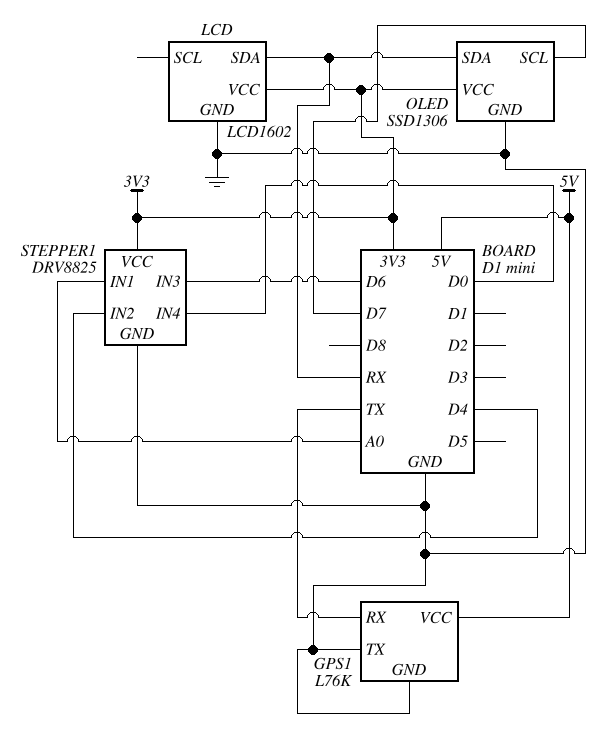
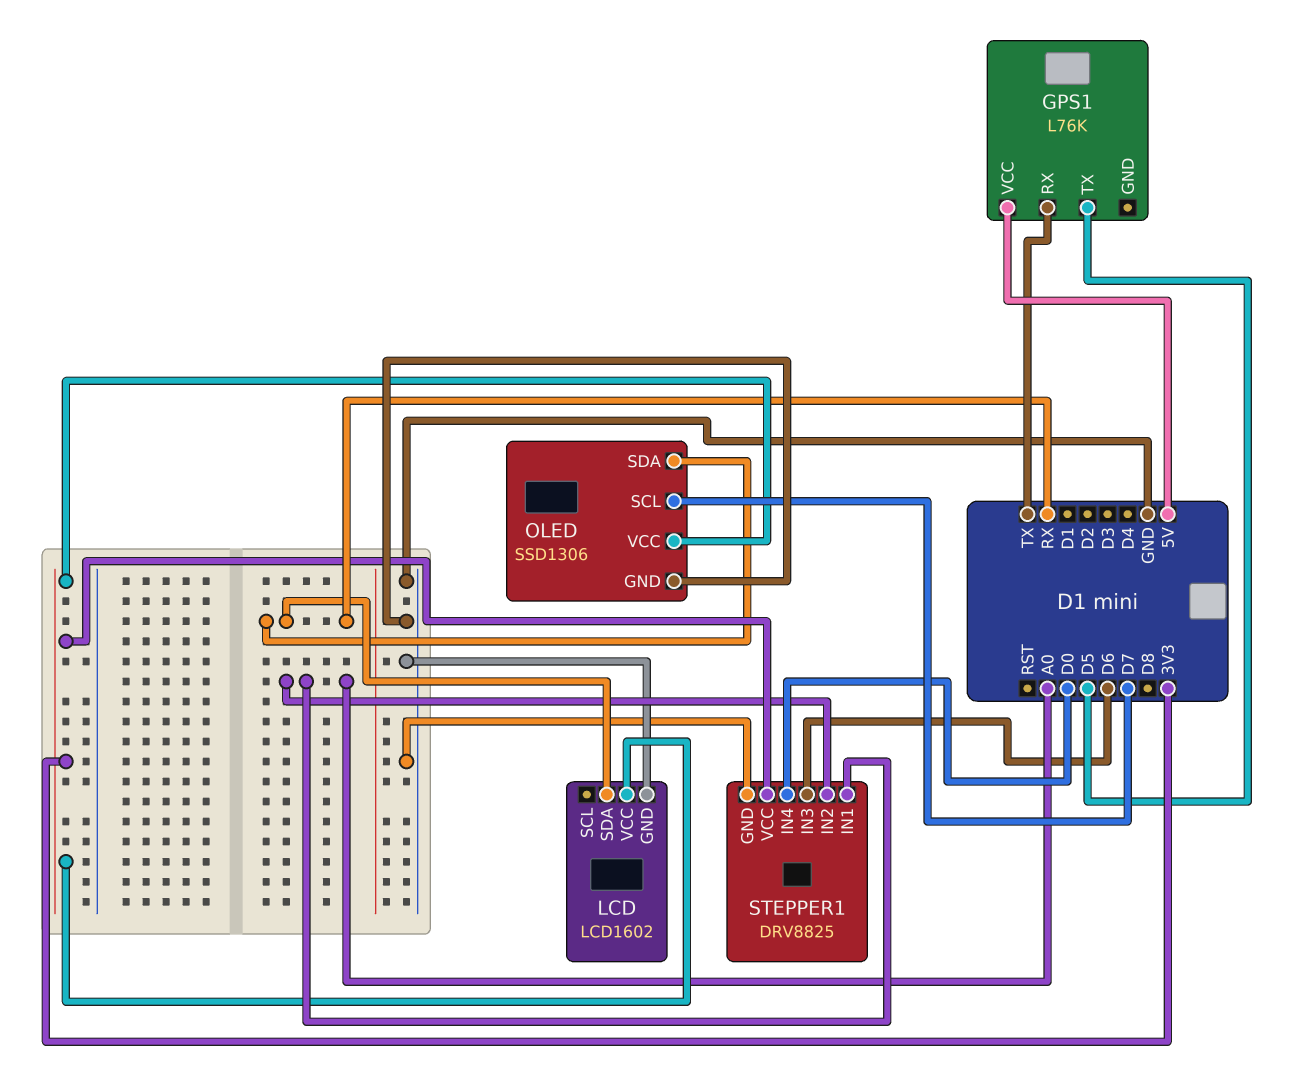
GPS1 pin GND: GND -> none
GPS1 pin TX: GND -> D5
STEPPER1 pin IN2: D4 -> A0

